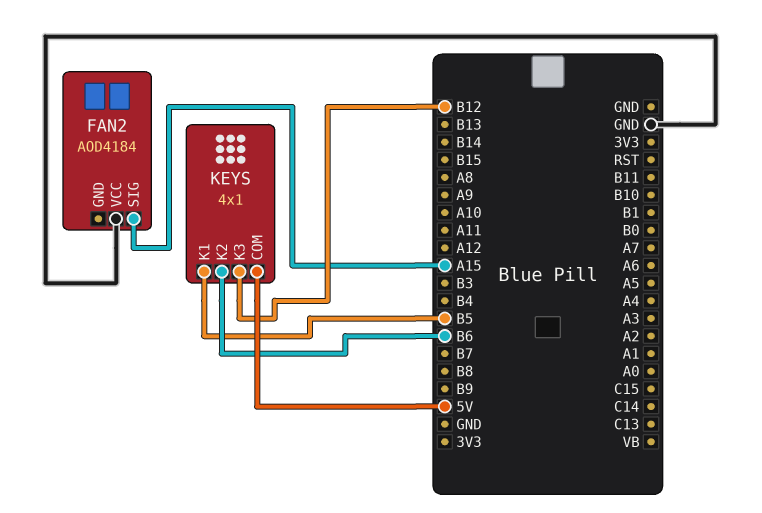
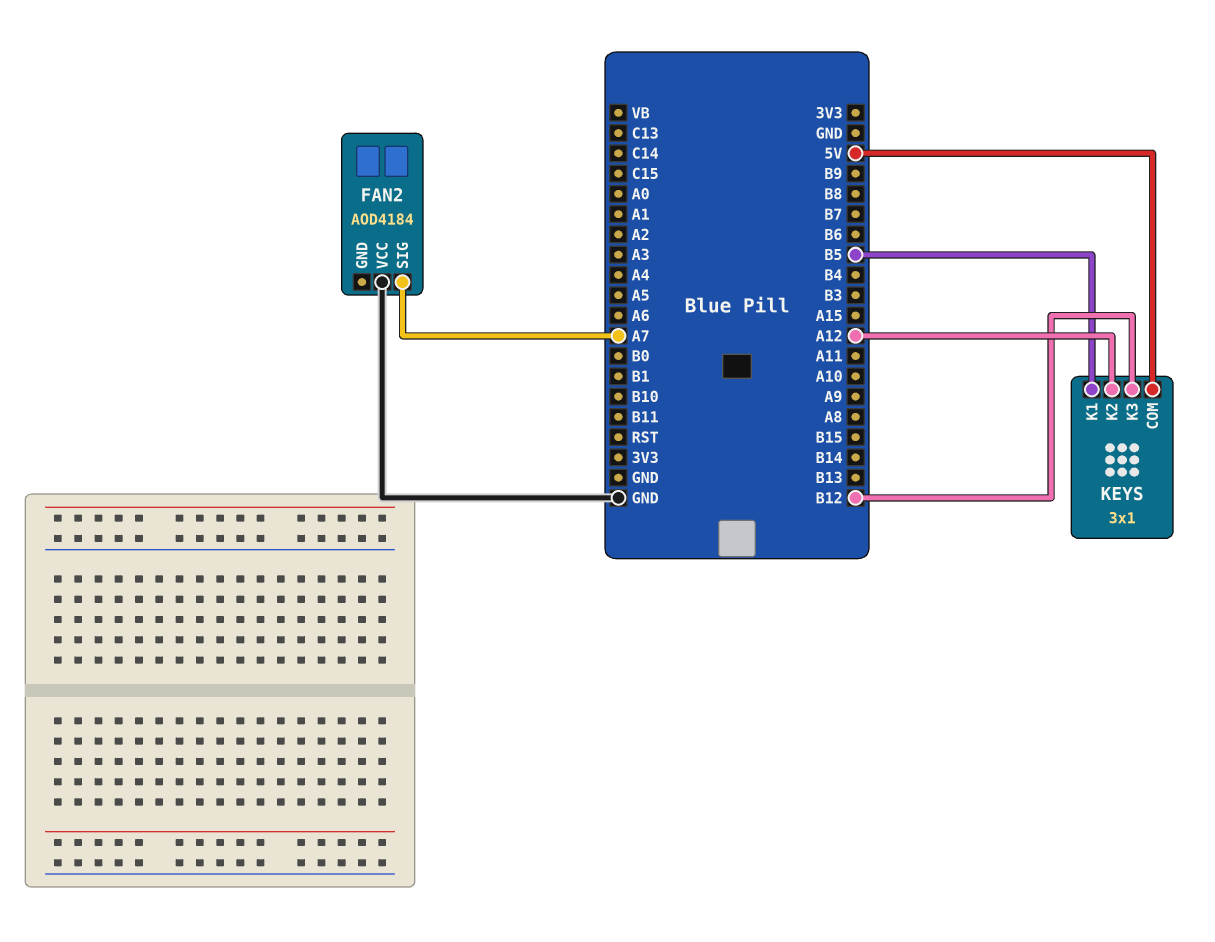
FAN2 pin SIG: A15 -> A7
KEYS: 4x1 -> 3x1
KEYS pin K2: B6 -> A12

